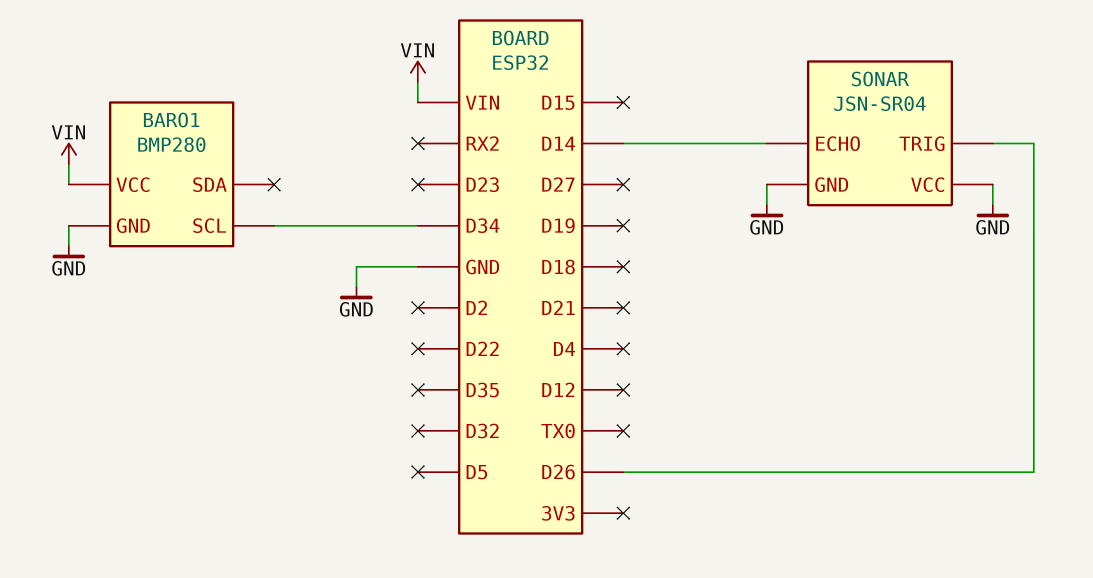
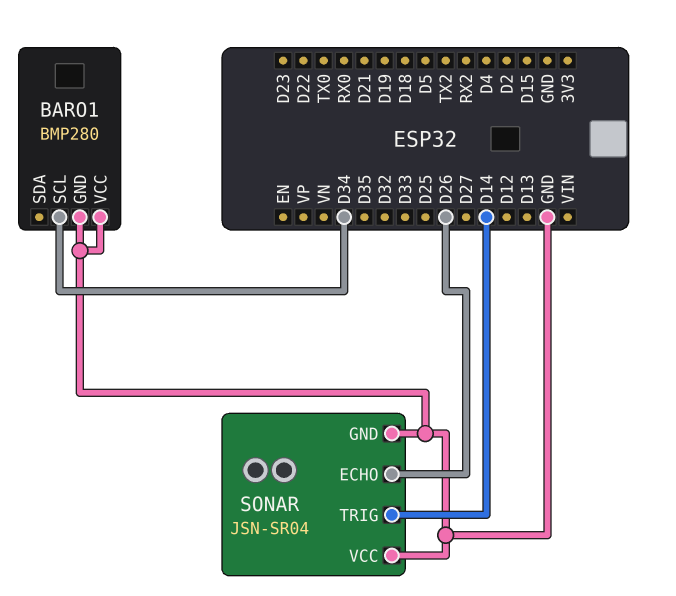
BARO1 pin VCC: VIN -> GND
SONAR pin ECHO: D14 -> D26
SONAR pin TRIG: D26 -> D14

